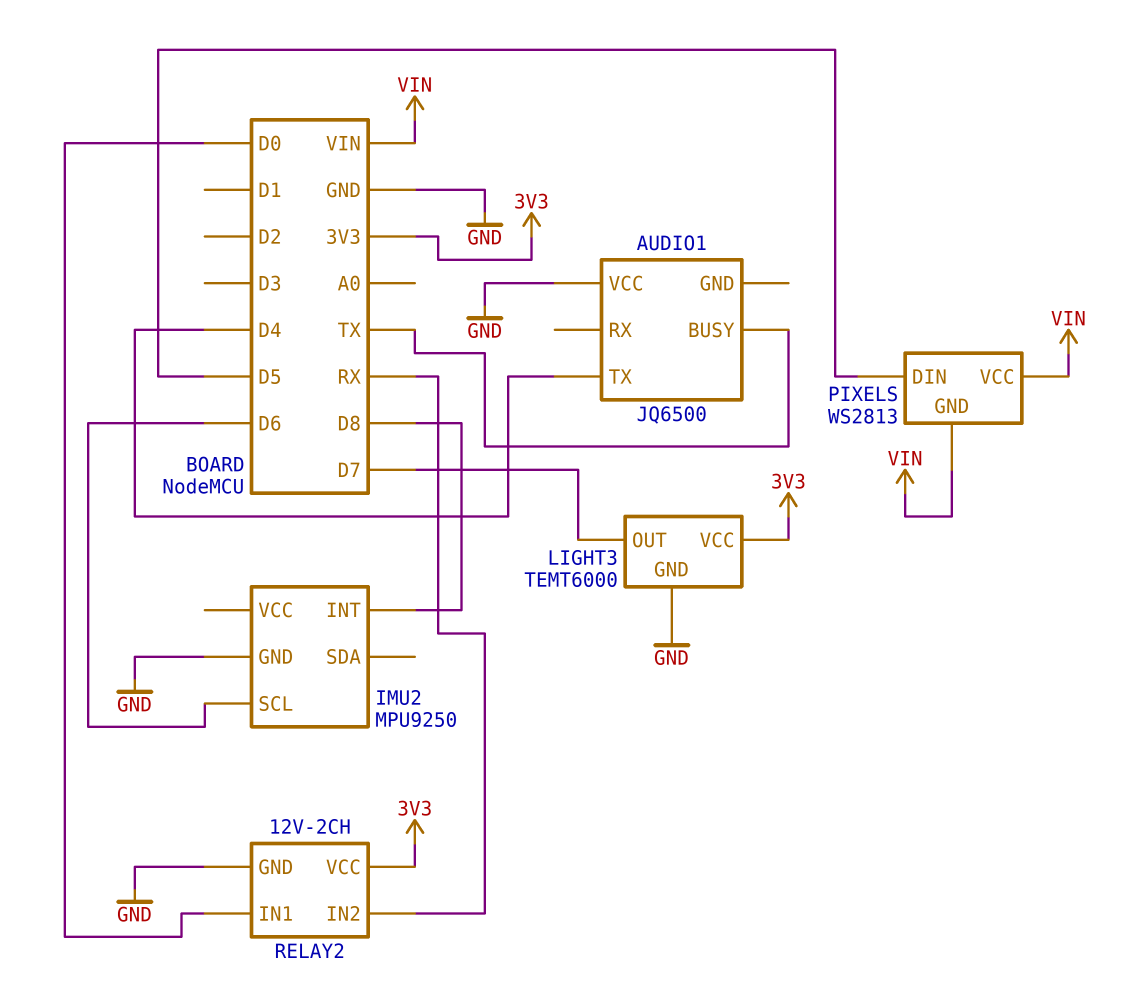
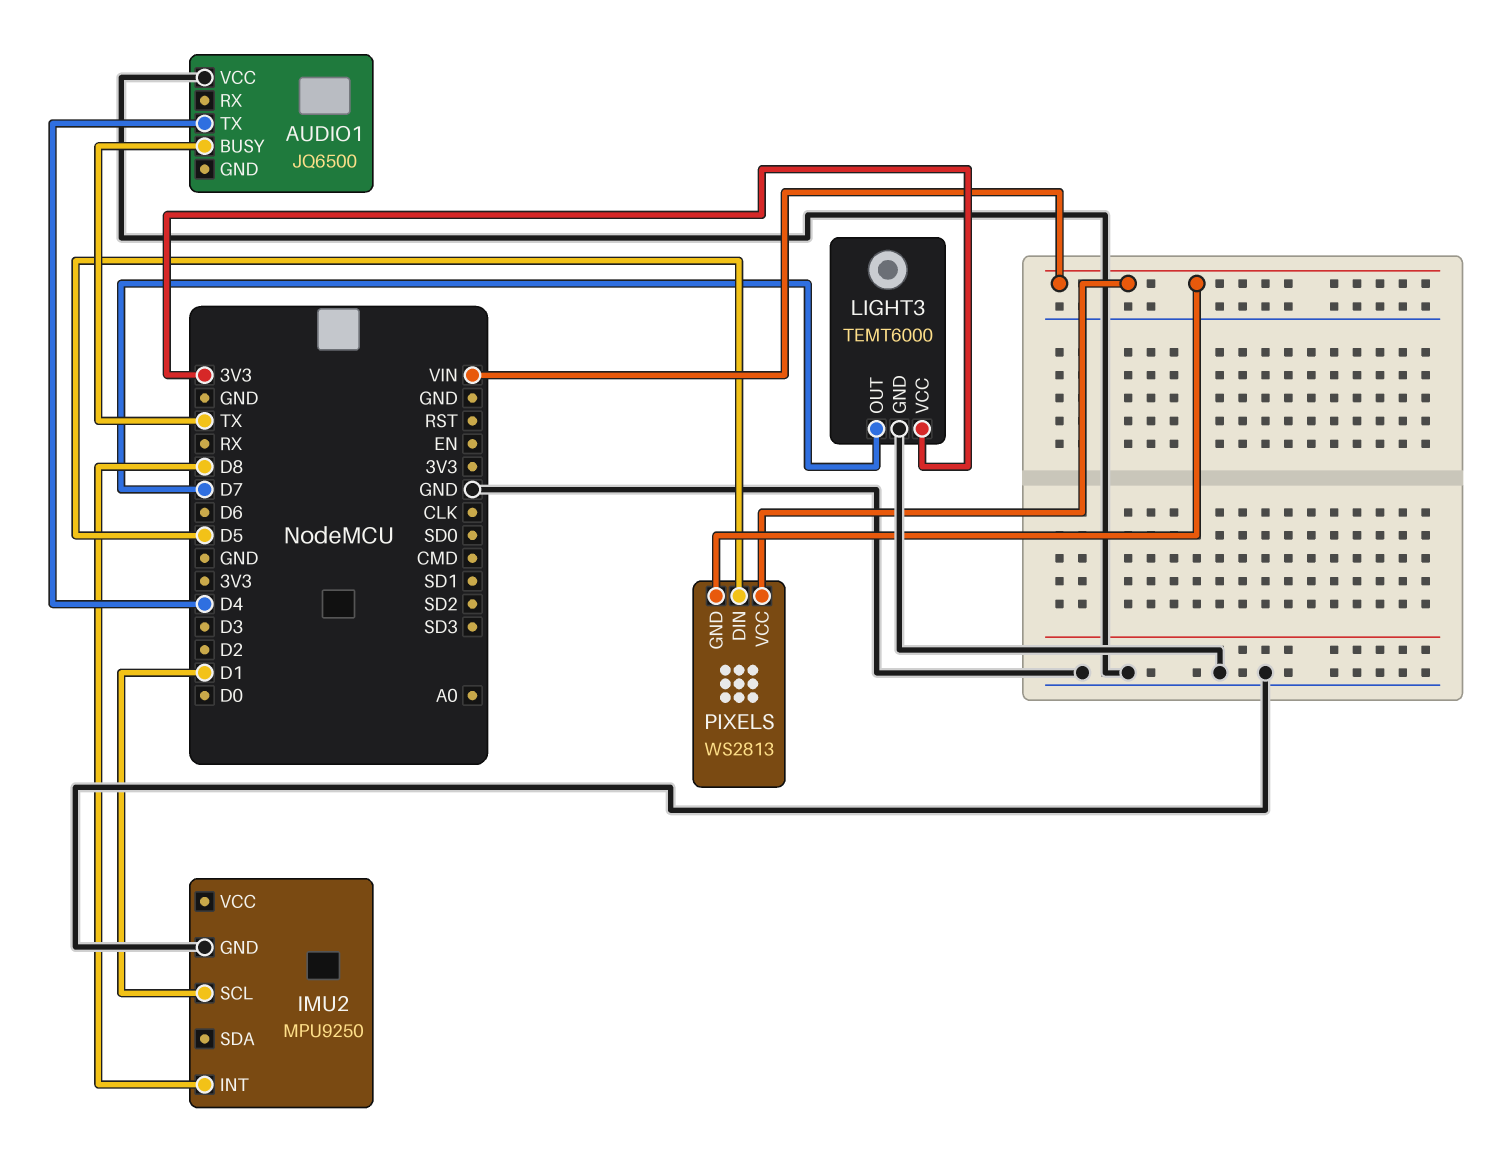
IMU2 pin SCL: D6 -> D1
RELAY2: 12V-2CH -> none
RELAY2 pin GND: GND -> none
RELAY2 pin IN1: D0 -> none
RELAY2 pin IN2: RX -> none
RELAY2 pin VCC: 3V3 -> none

